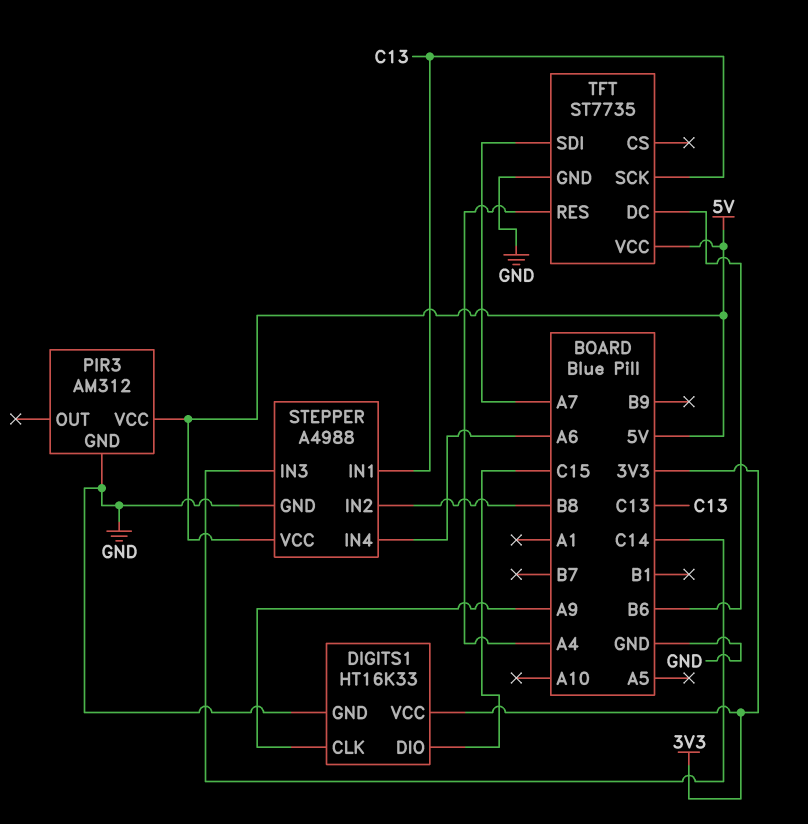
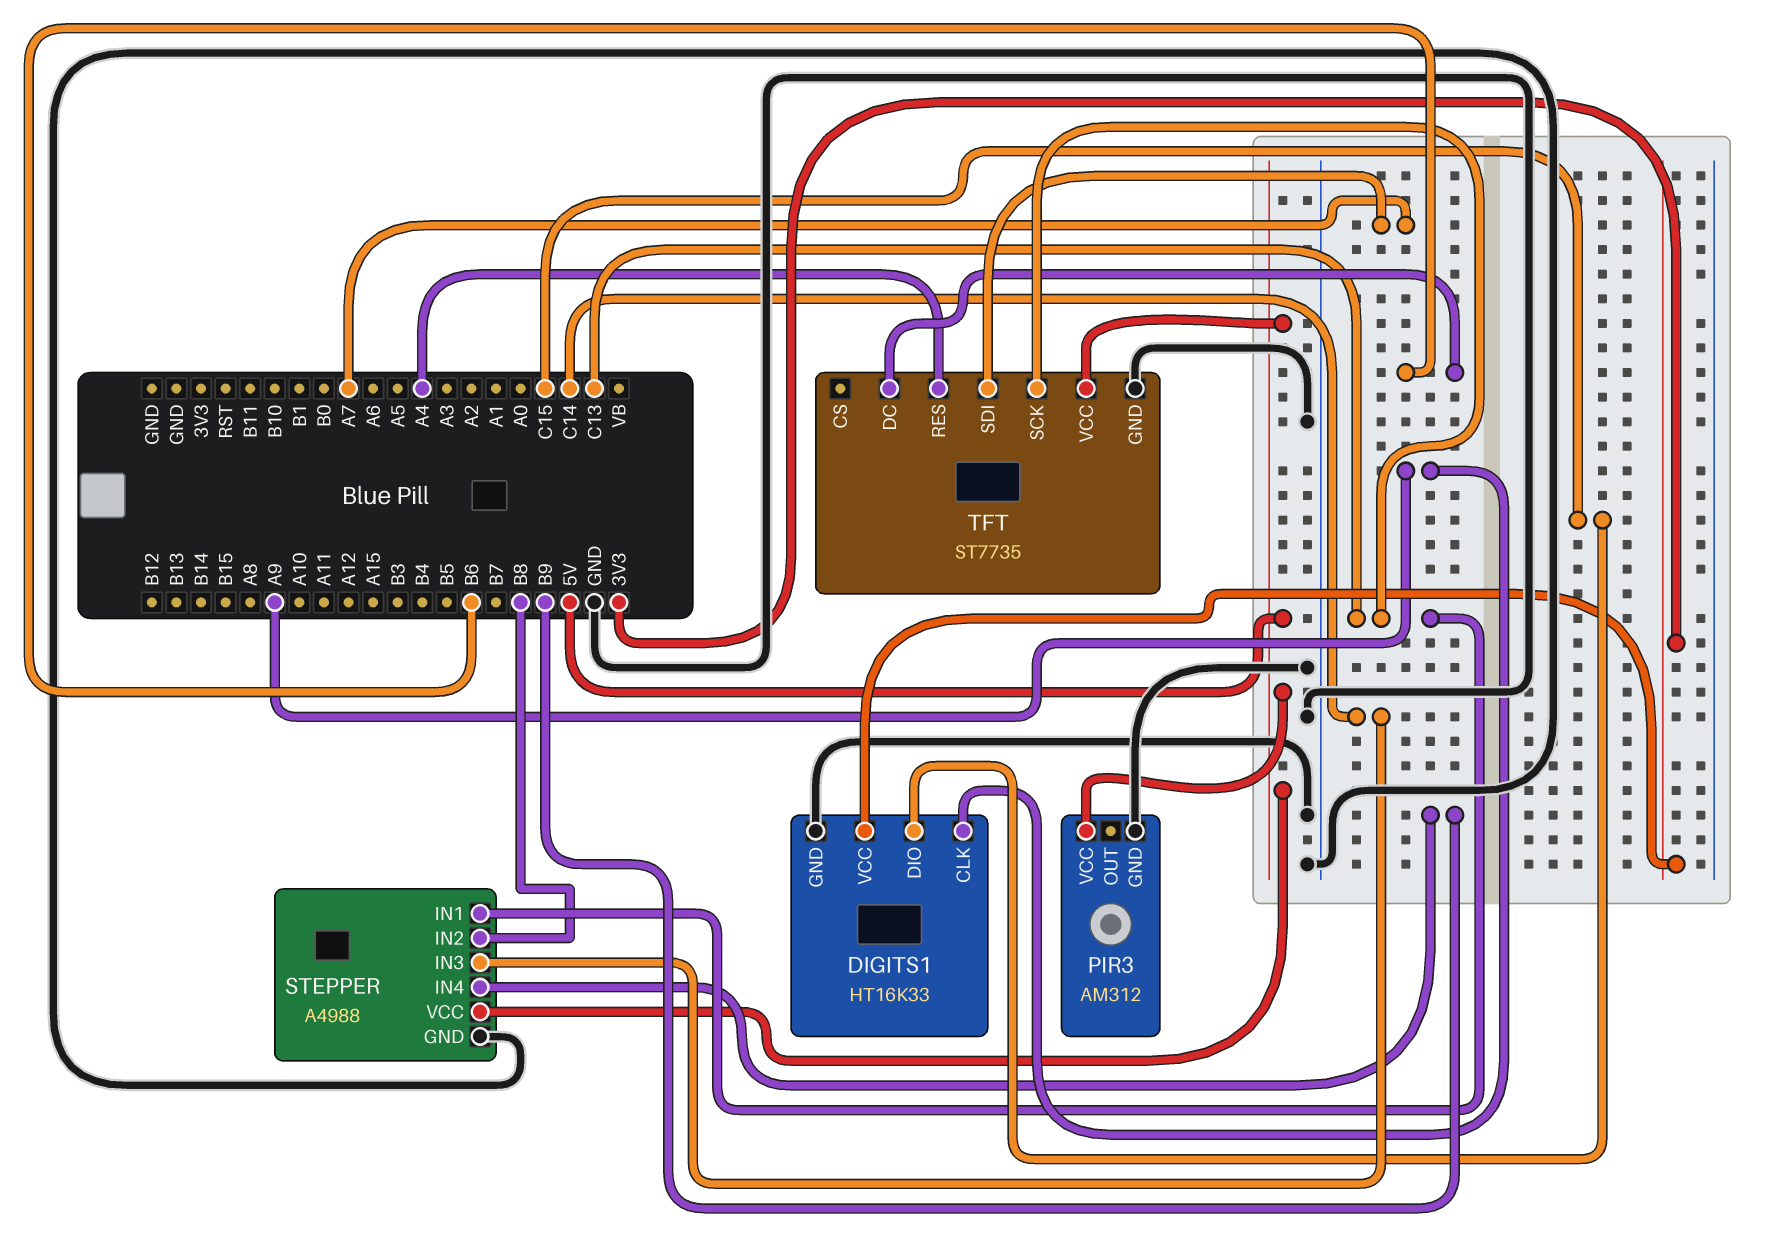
STEPPER pin IN4: A6 -> B9

